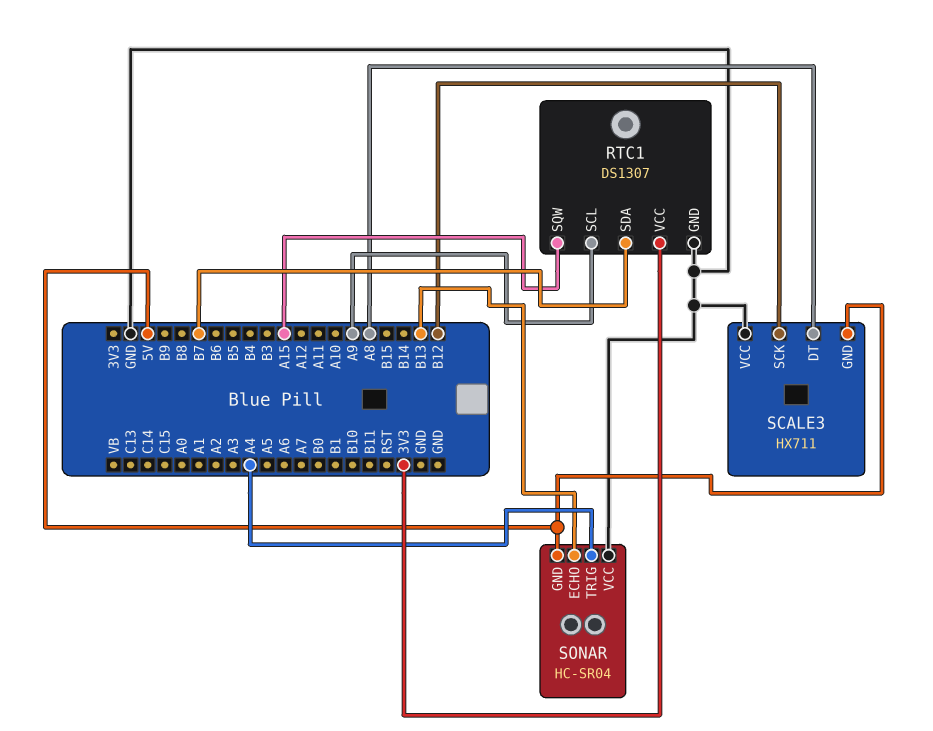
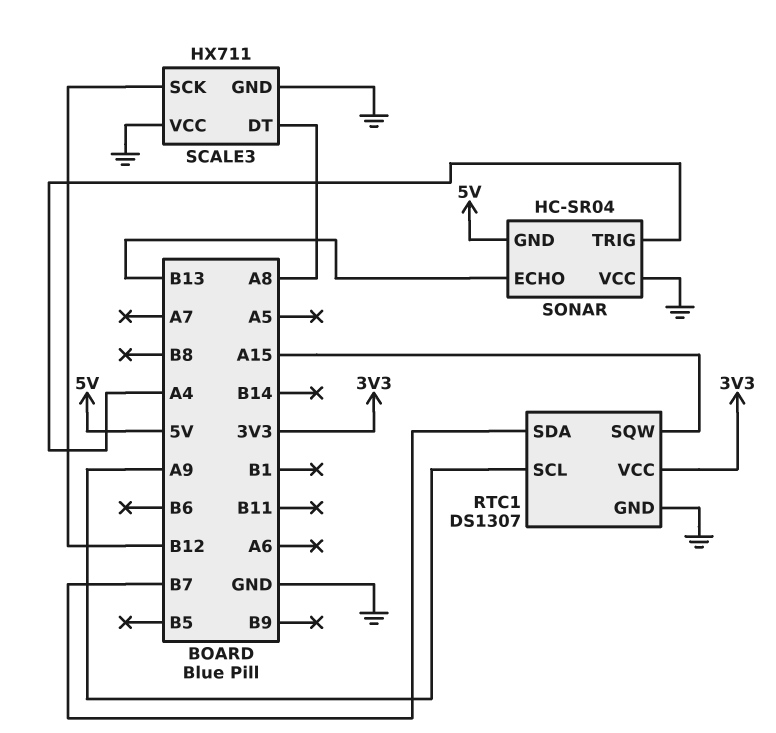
SCALE3 pin GND: 5V -> GND

